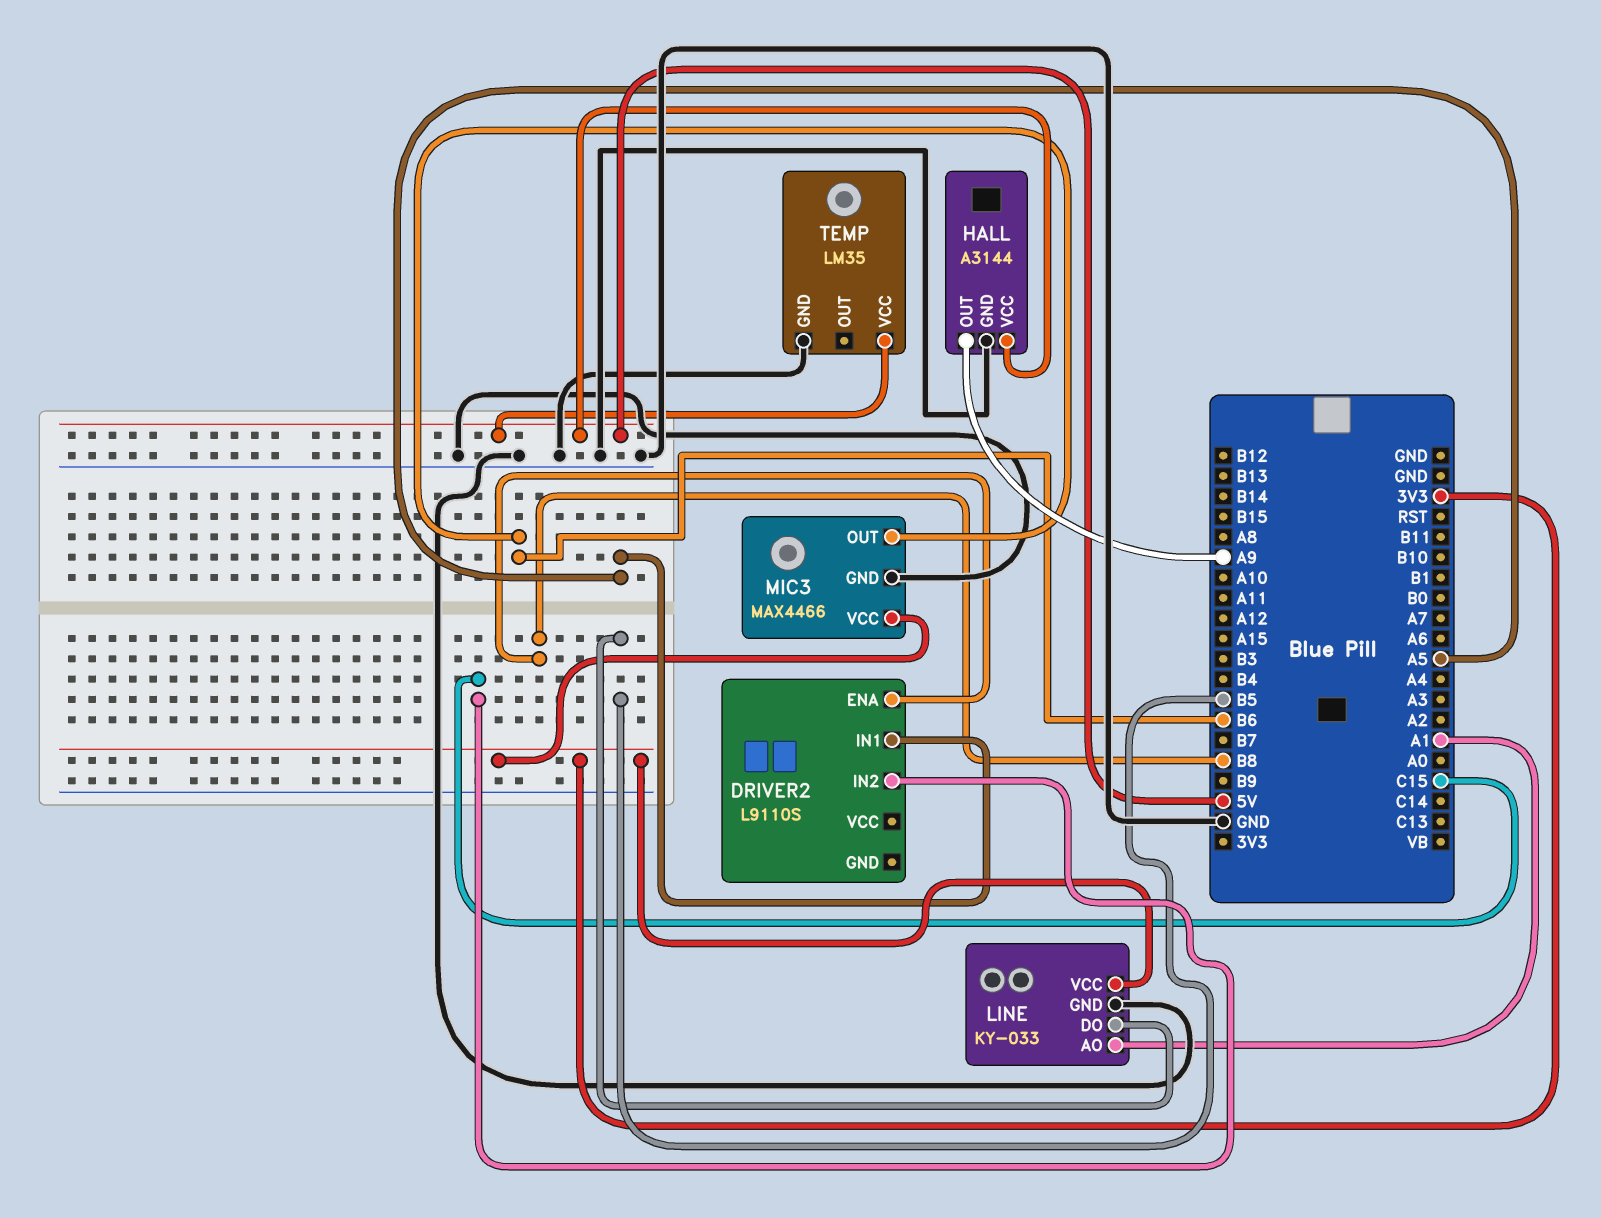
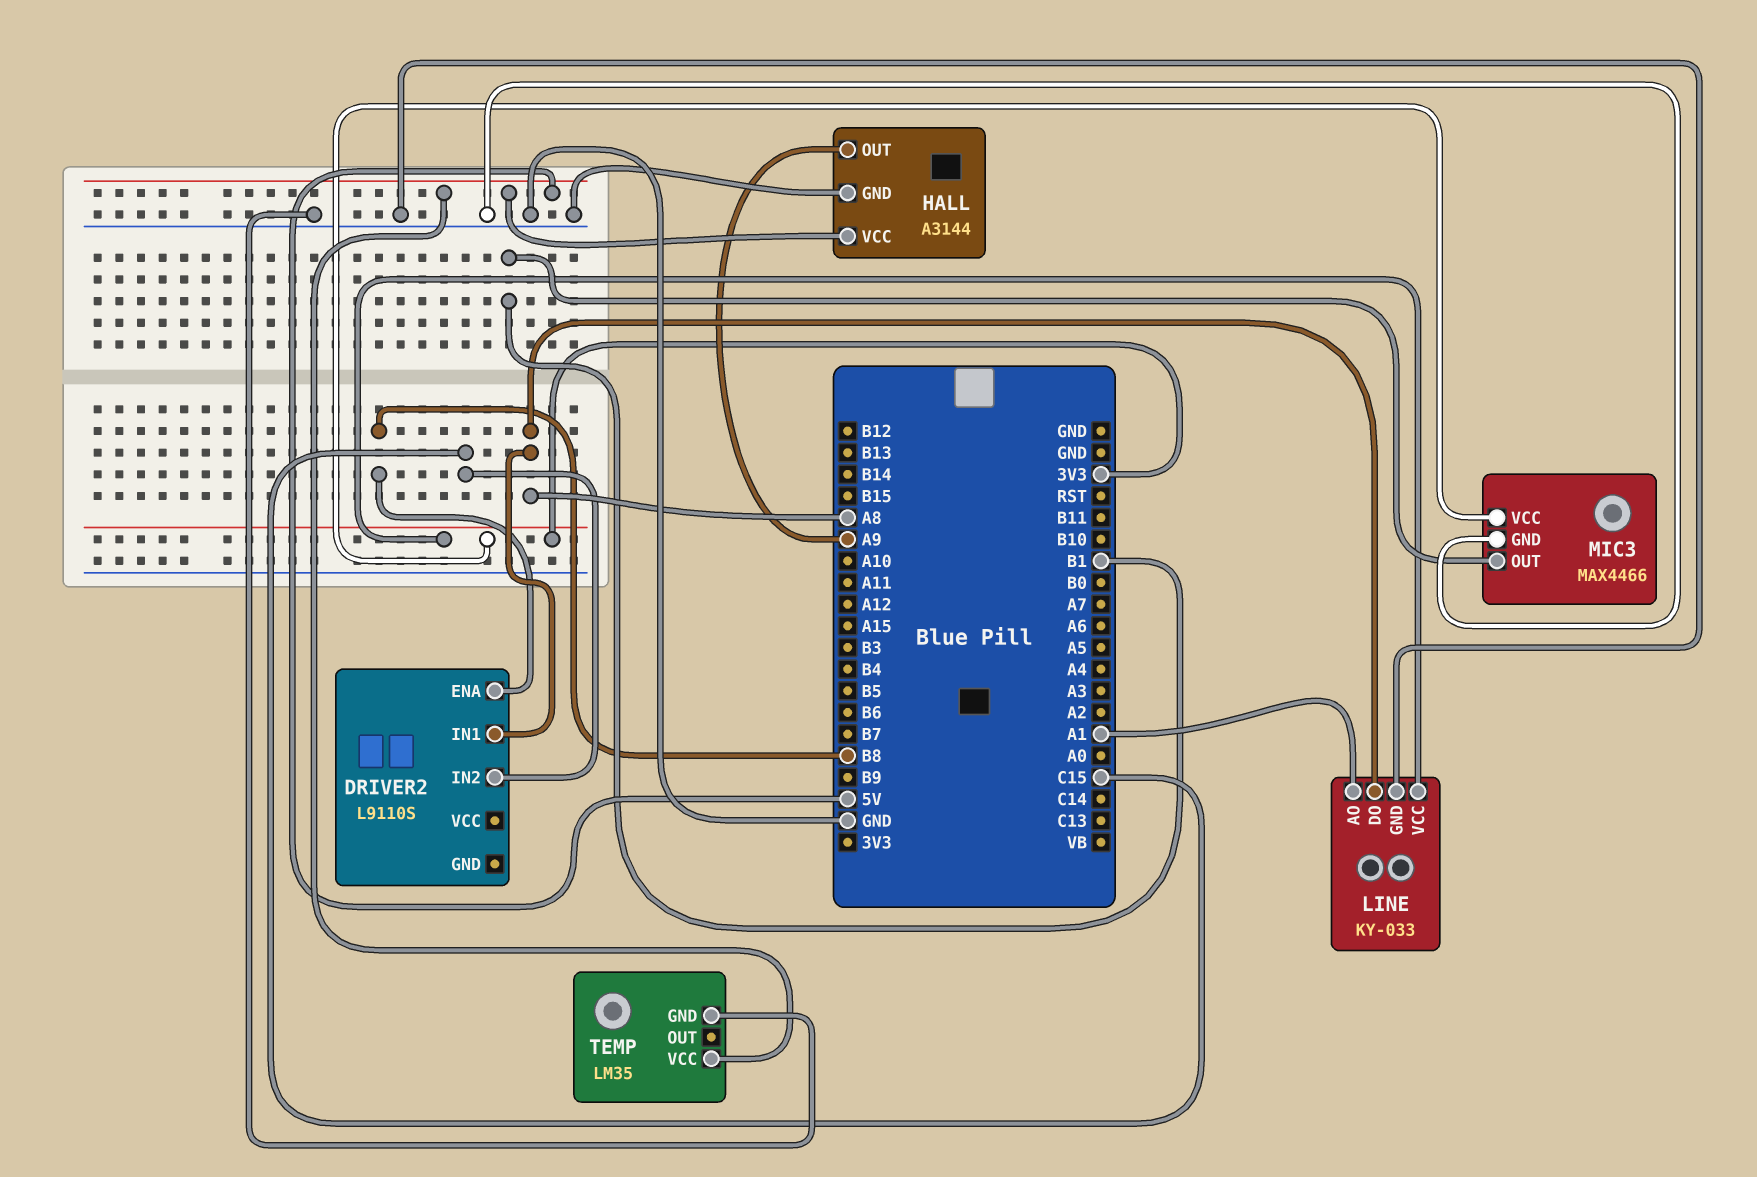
DRIVER2 pin IN1: A5 -> A8
LINE pin DO: B5 -> A8
MIC3 pin OUT: B6 -> B1

